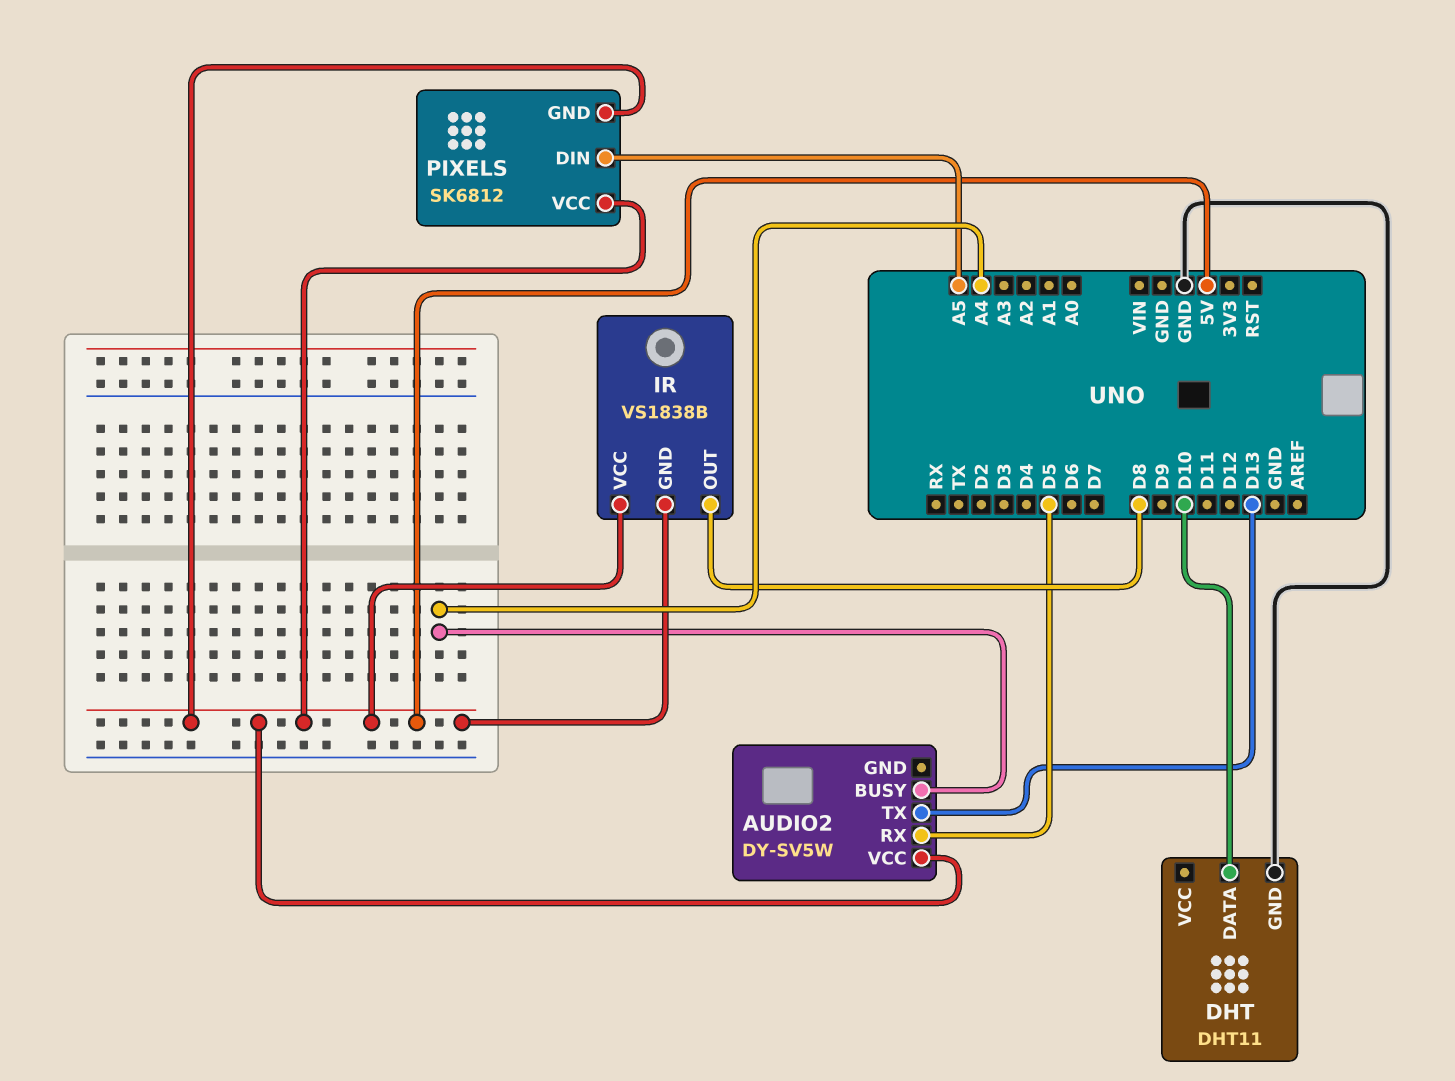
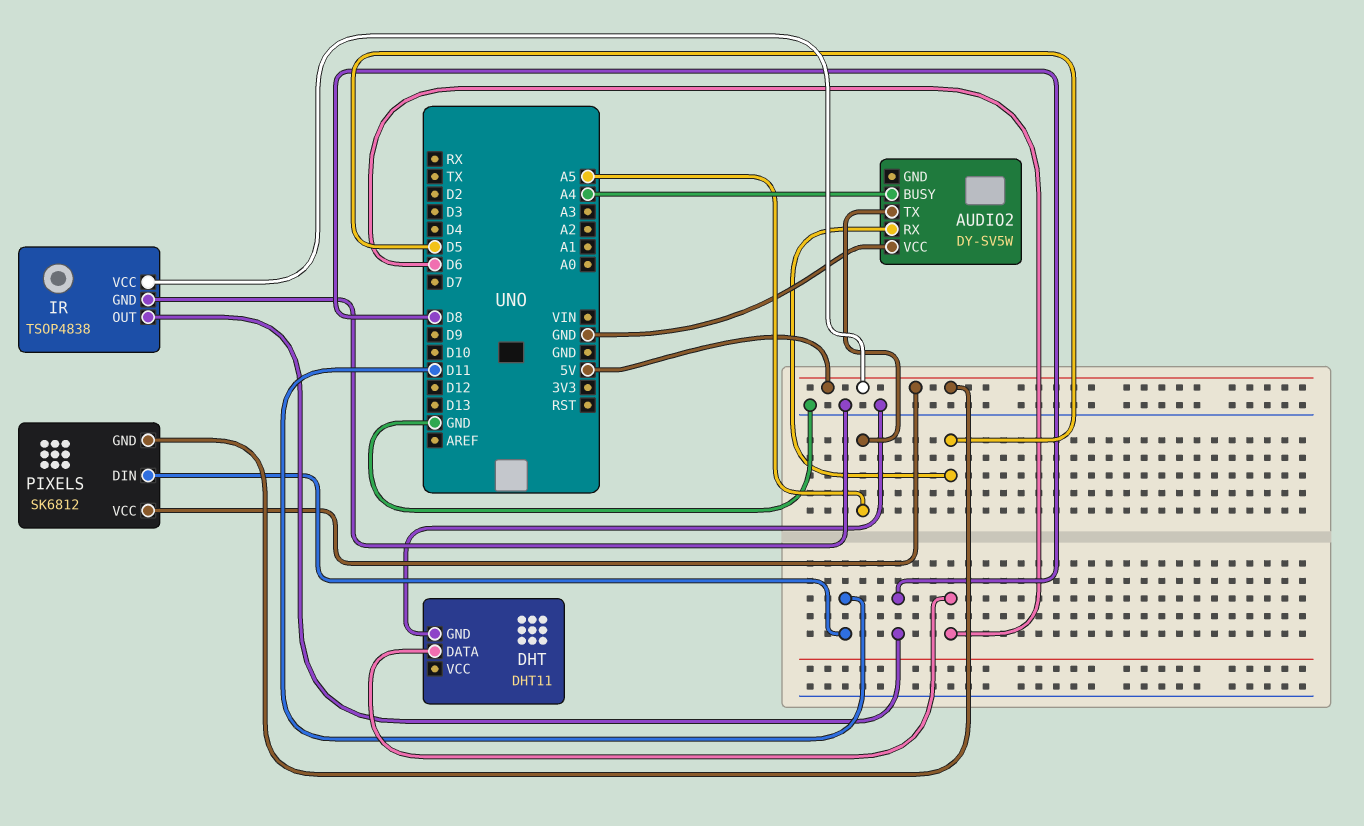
AUDIO2 pin TX: D13 -> A5
AUDIO2 pin VCC: 5V -> GND
DHT pin DATA: D10 -> D6
IR: VS1838B -> TSOP4838
IR pin GND: 5V -> GND
PIXELS pin DIN: A5 -> D11

